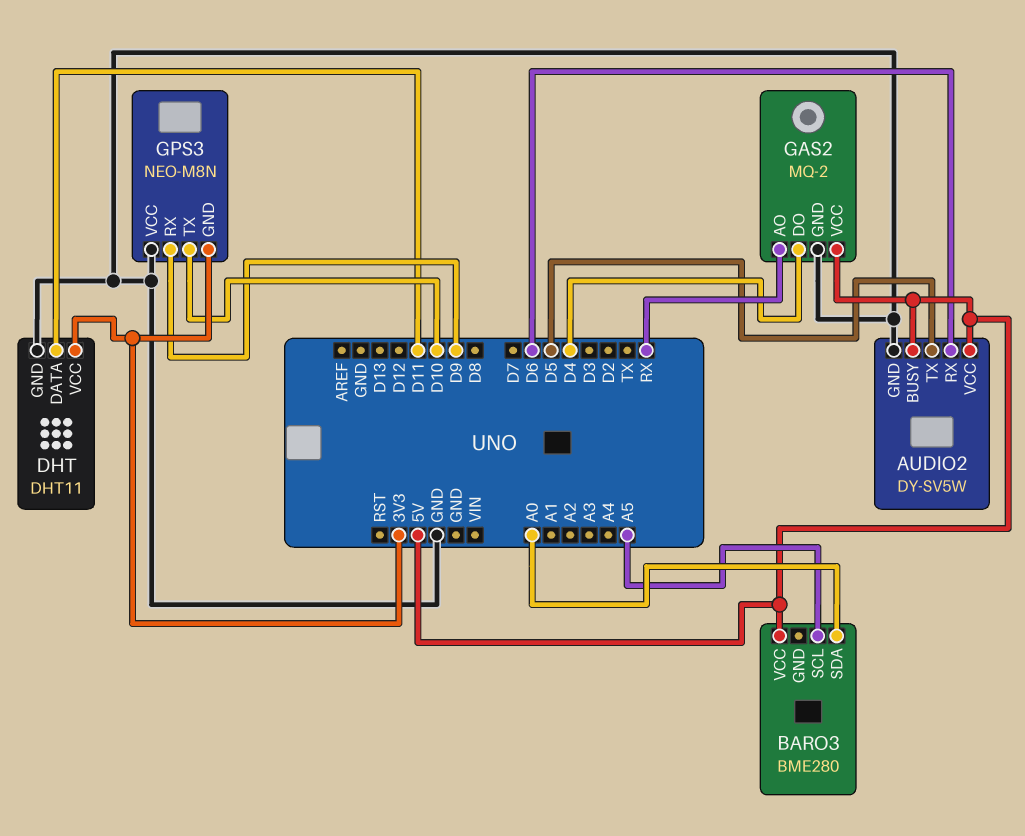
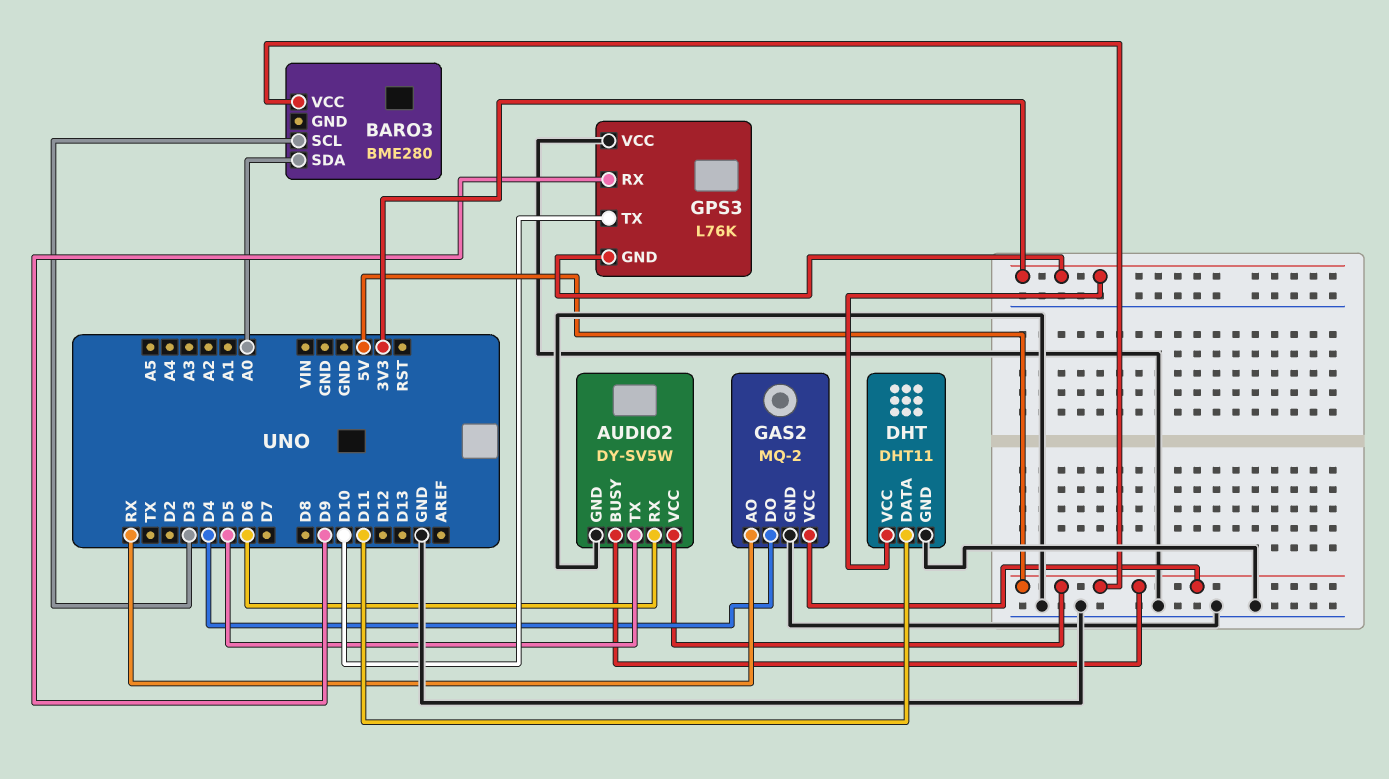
BARO3 pin SCL: A5 -> D3
GPS3: NEO-M8N -> L76K

